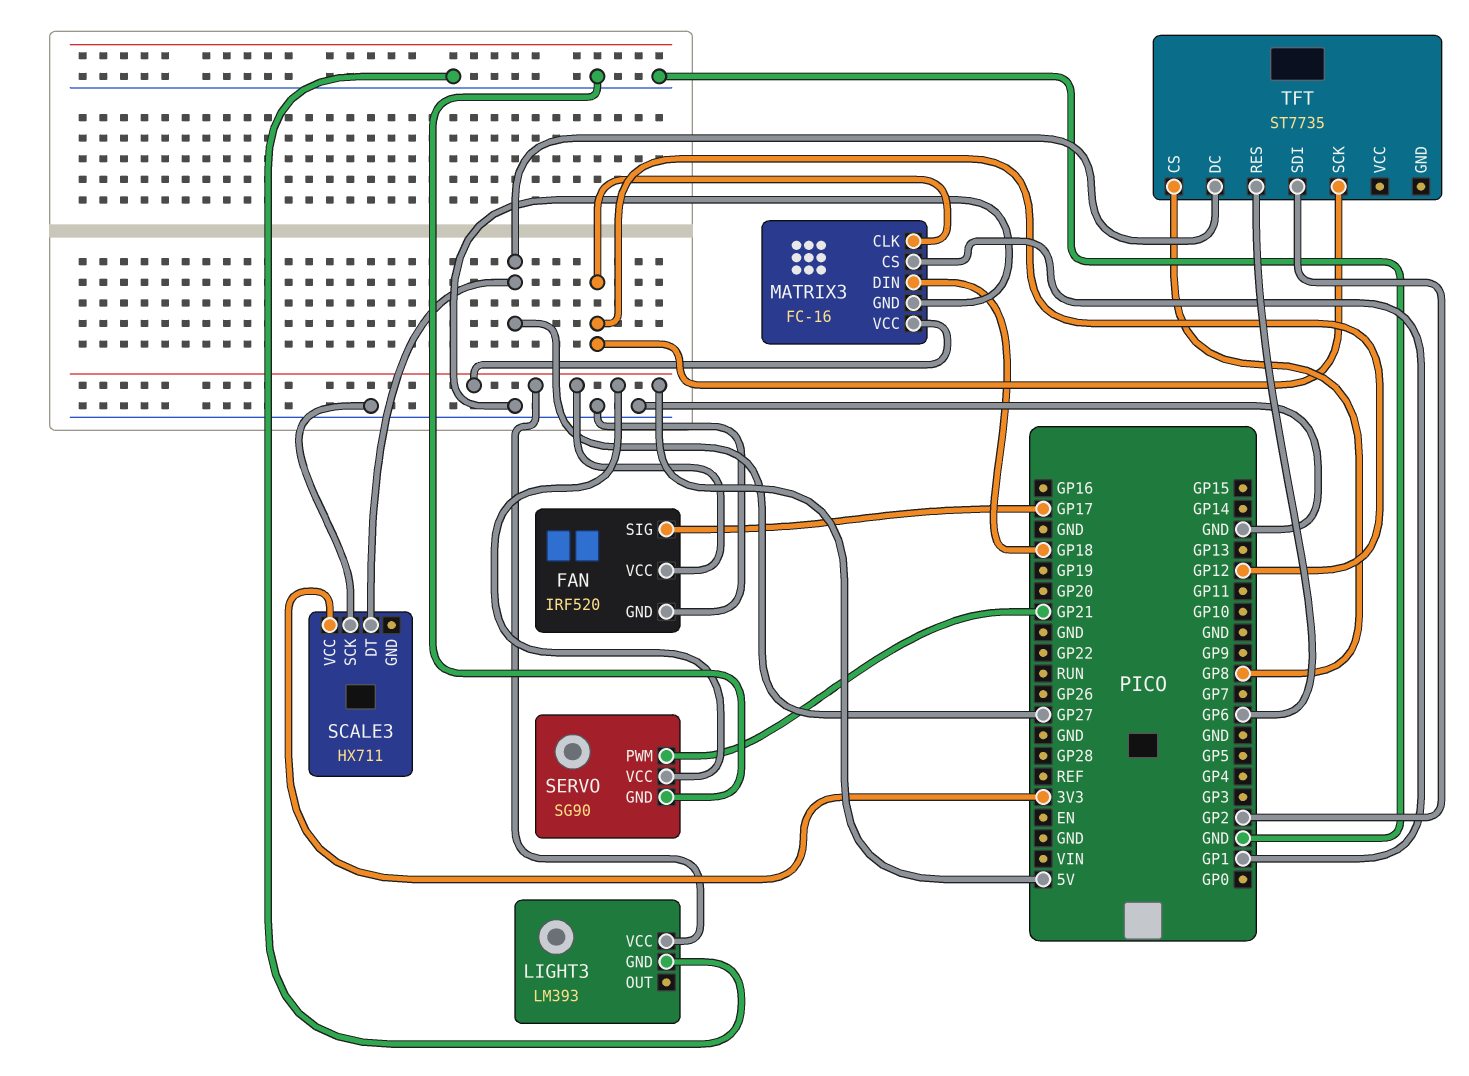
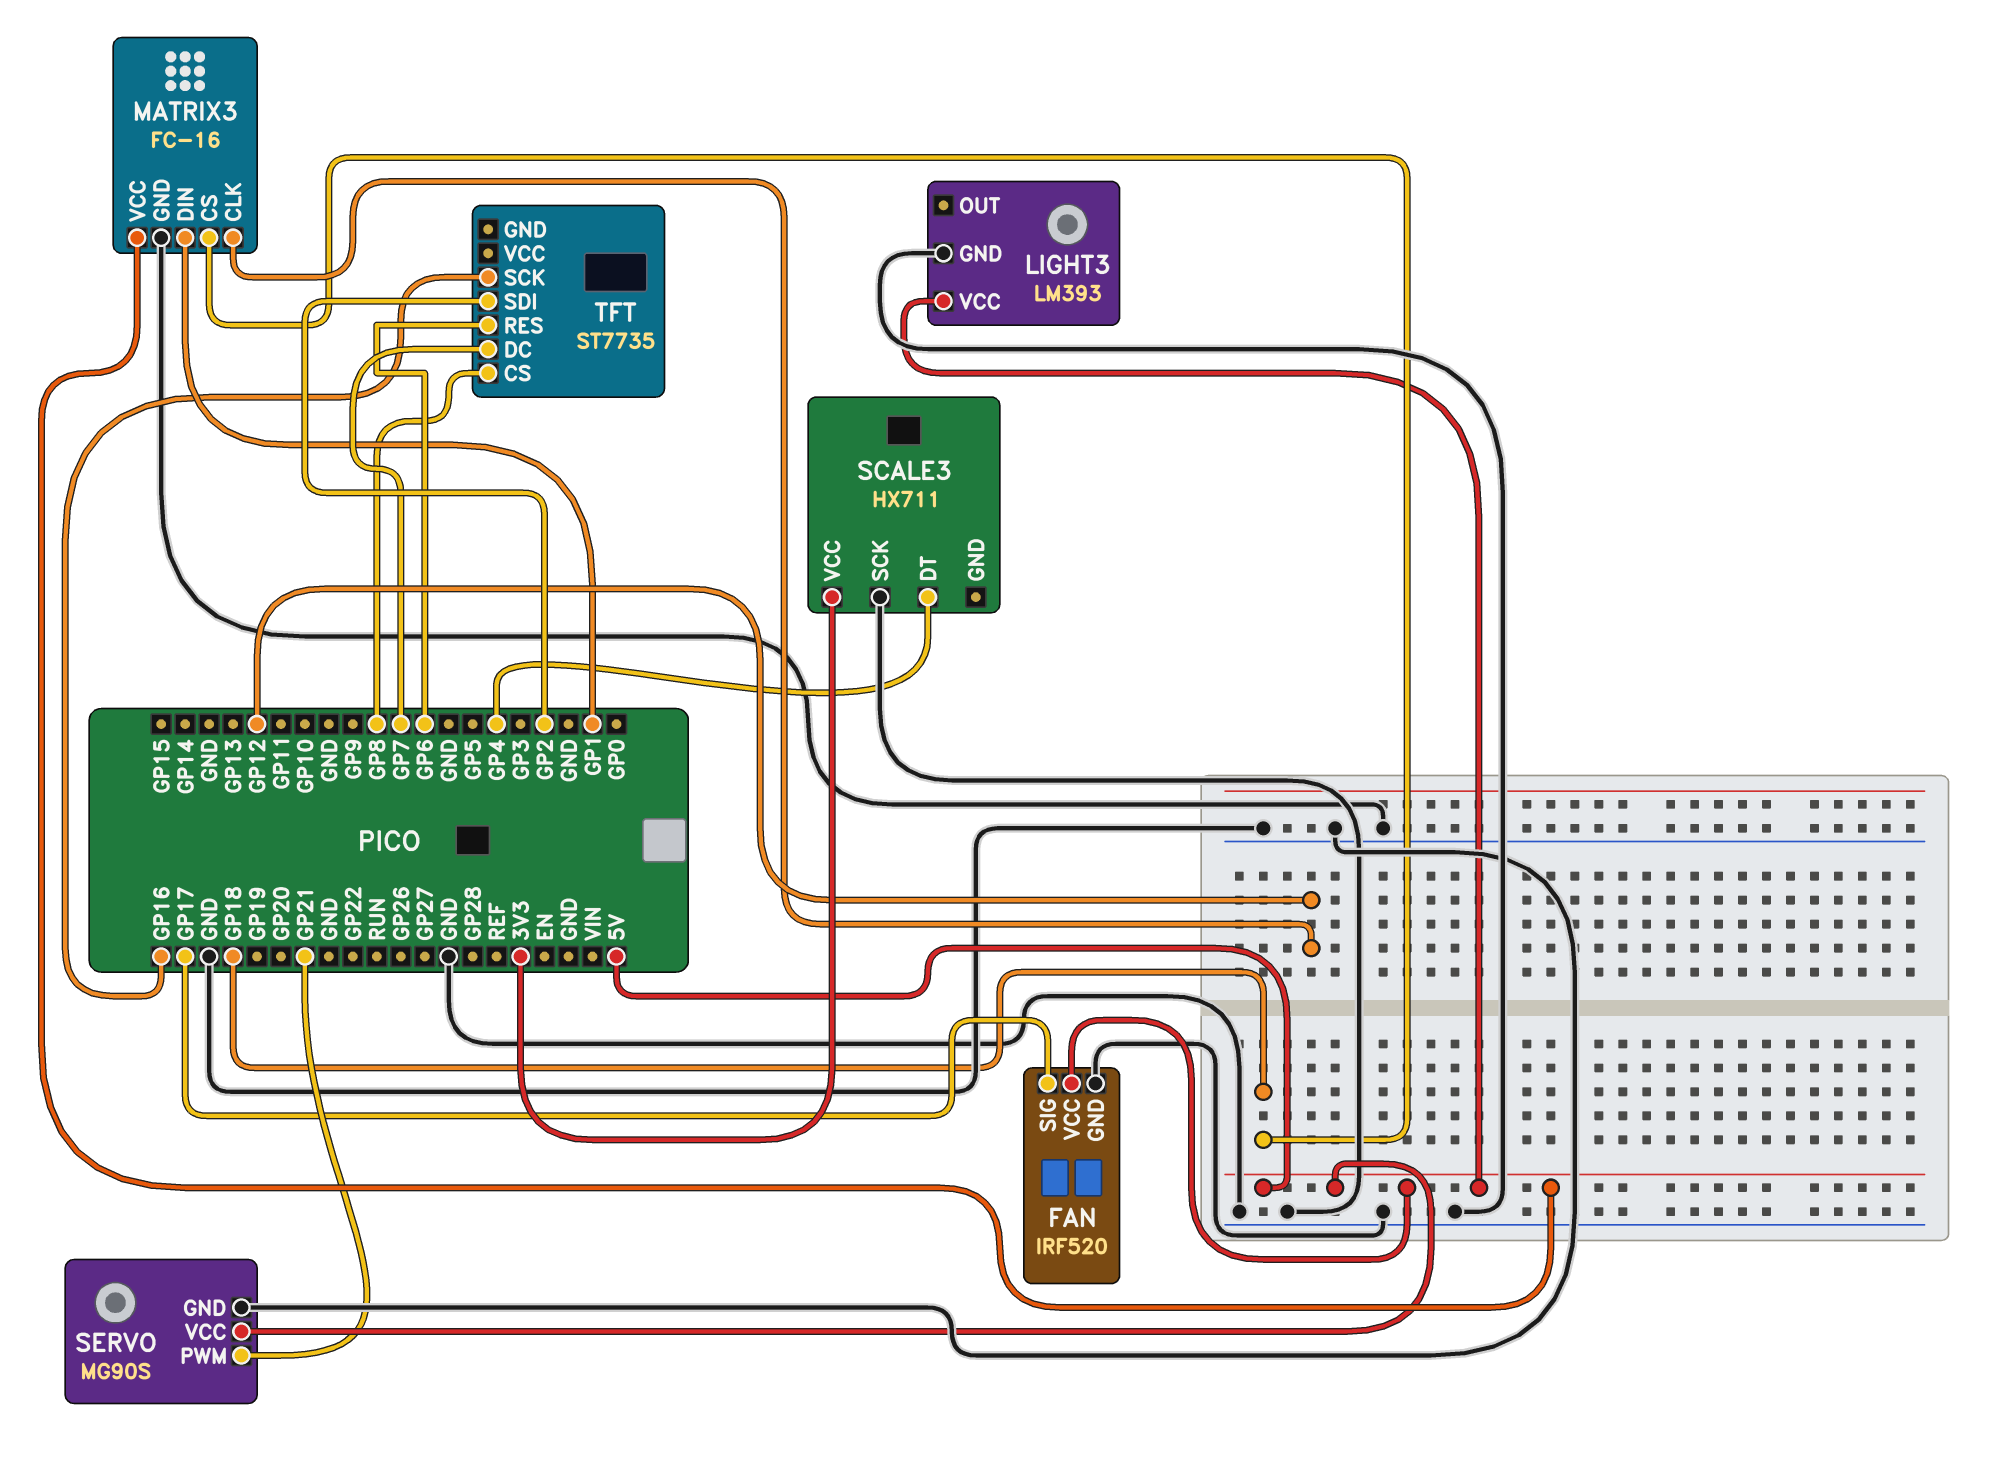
MATRIX3 pin CS: GP1 -> GP18
MATRIX3 pin DIN: GP18 -> GP1
SCALE3 pin DT: GP27 -> GP4
SERVO: SG90 -> MG90S
TFT pin DC: GP27 -> GP7
TFT pin SCK: GP12 -> GP16

